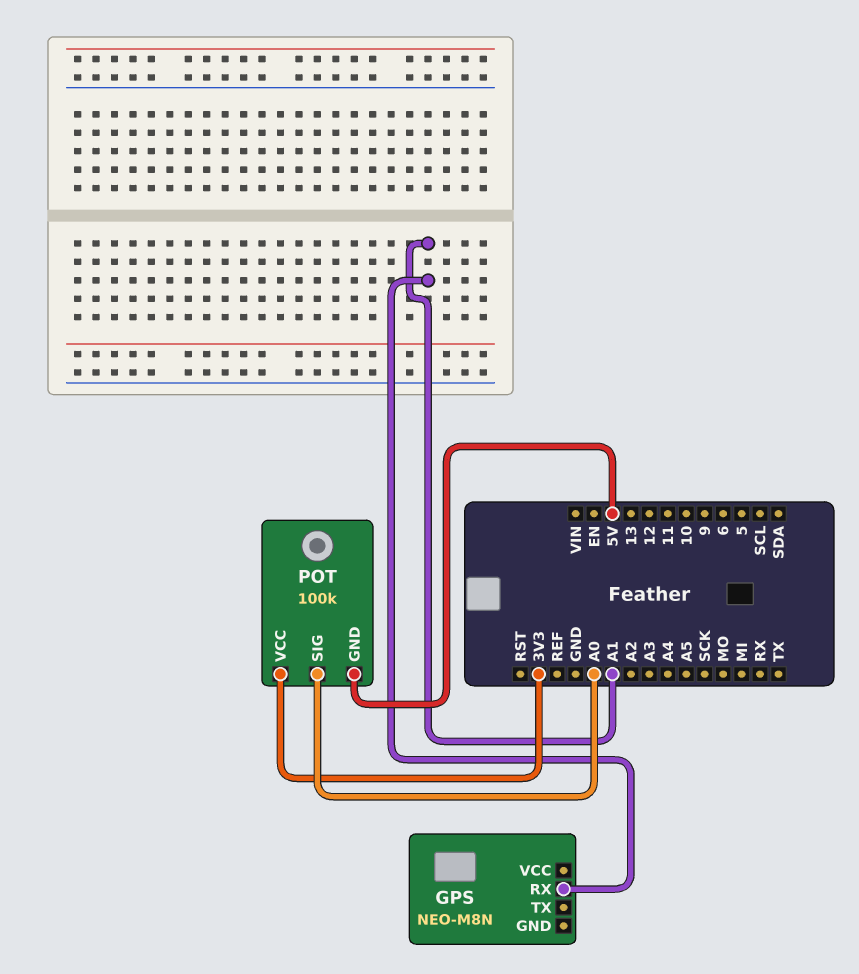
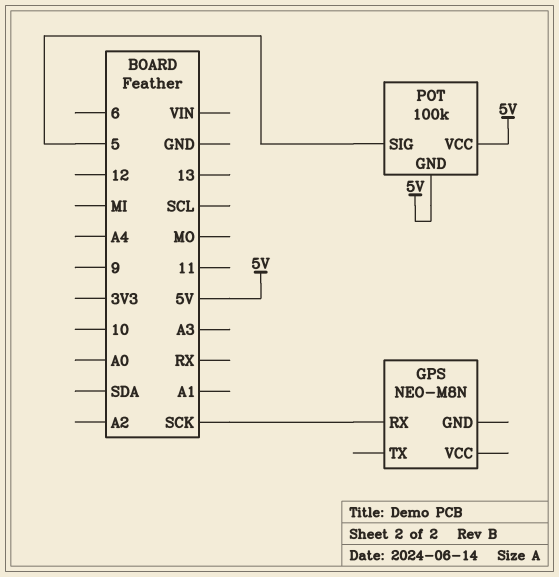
GPS pin RX: A1 -> SCK
POT pin SIG: A0 -> 5
POT pin VCC: 3V3 -> 5V

